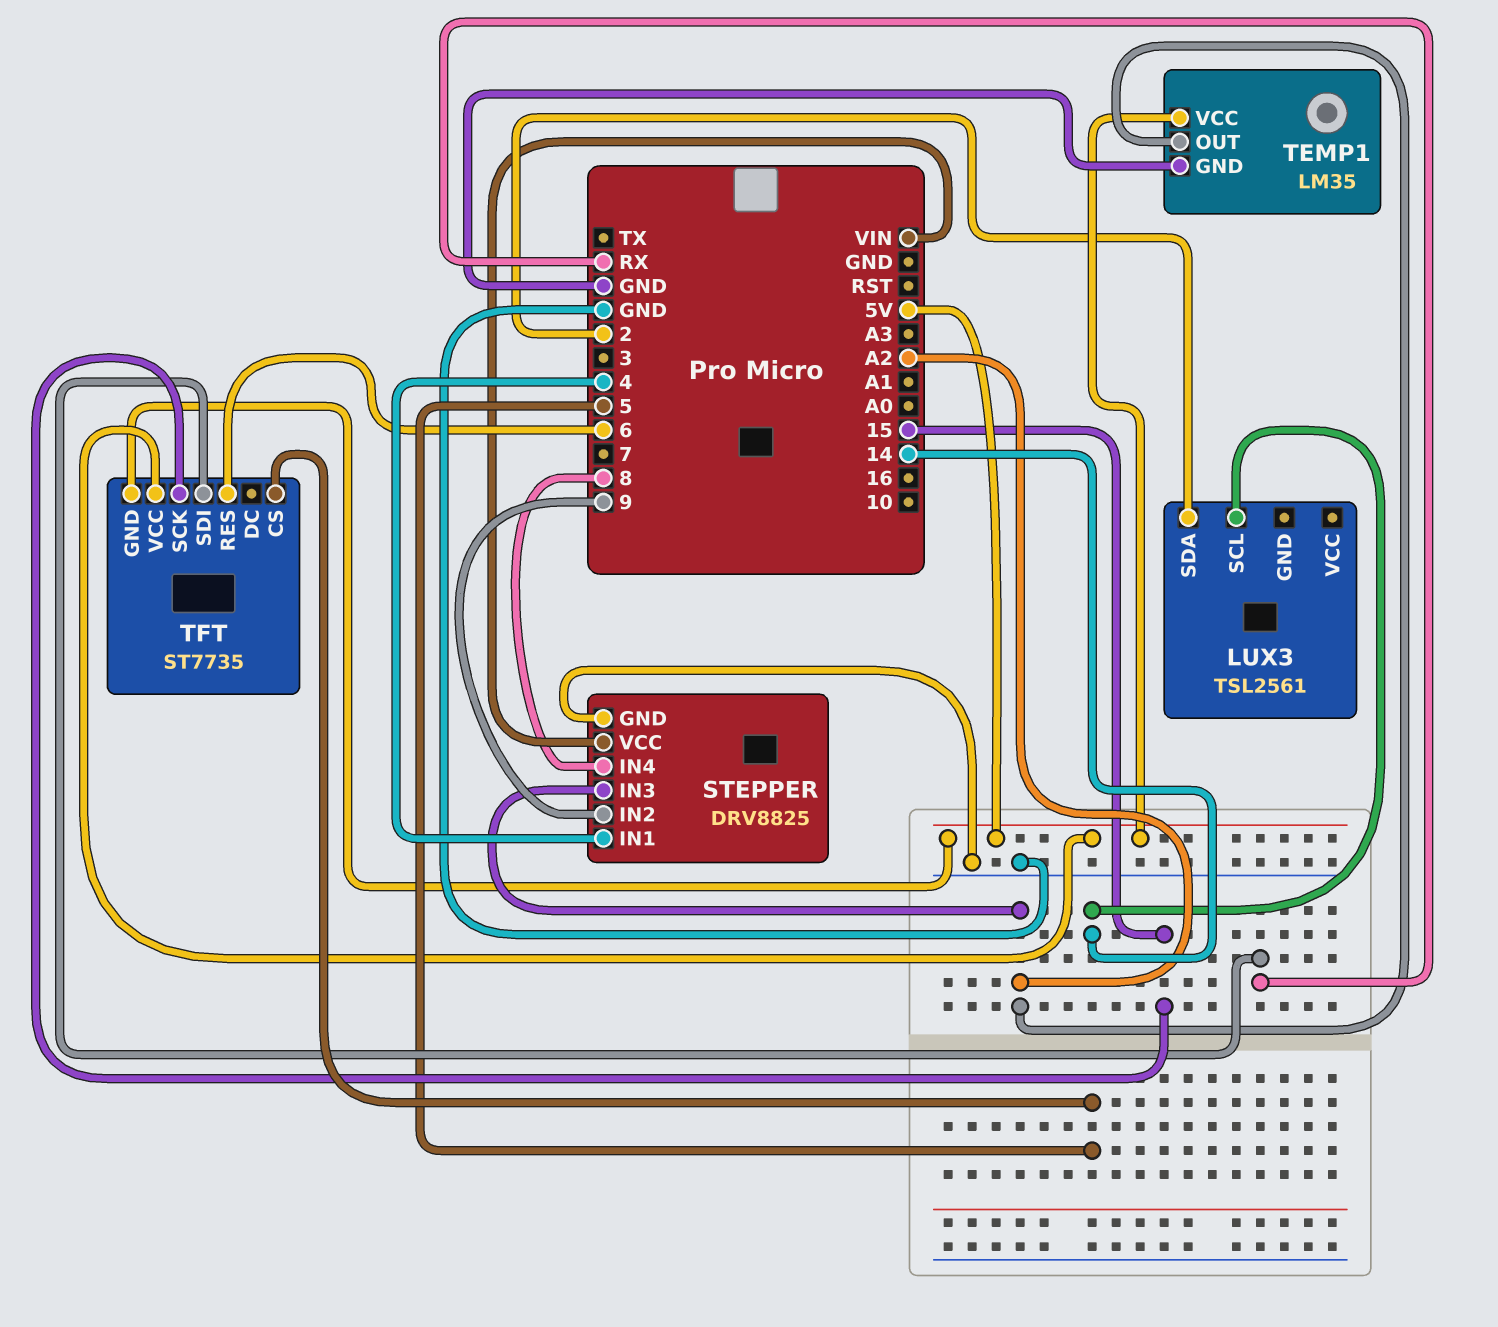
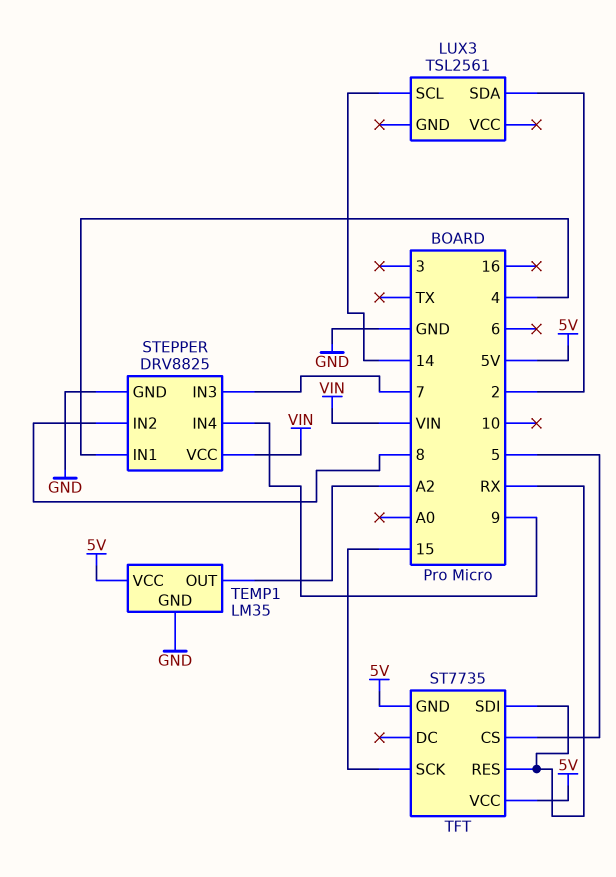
STEPPER pin IN2: 9 -> 8
STEPPER pin IN3: A2 -> 7
STEPPER pin IN4: 8 -> 9
TFT pin RES: 6 -> RX

